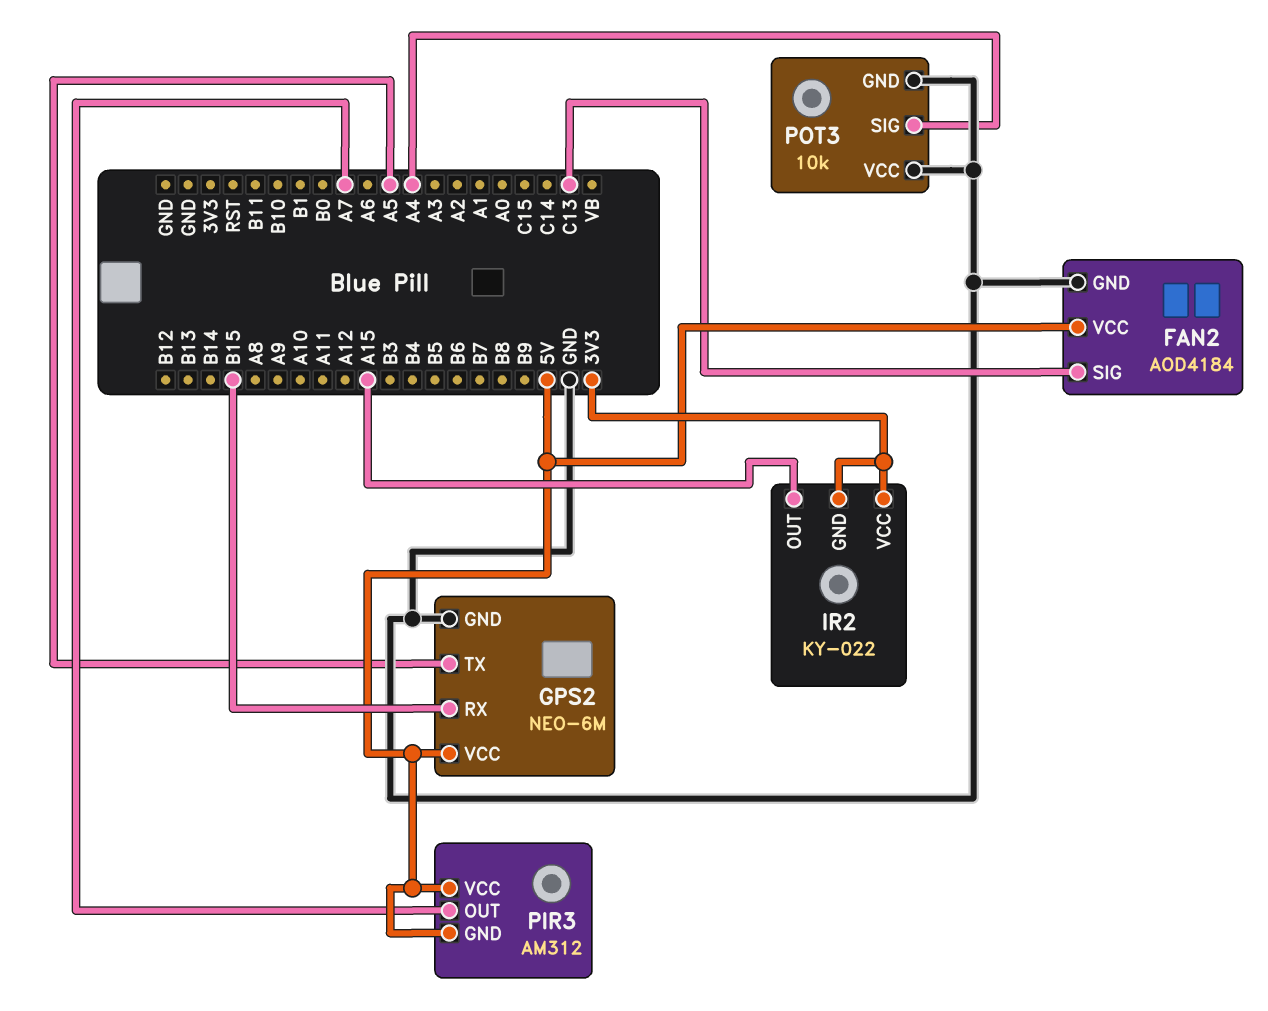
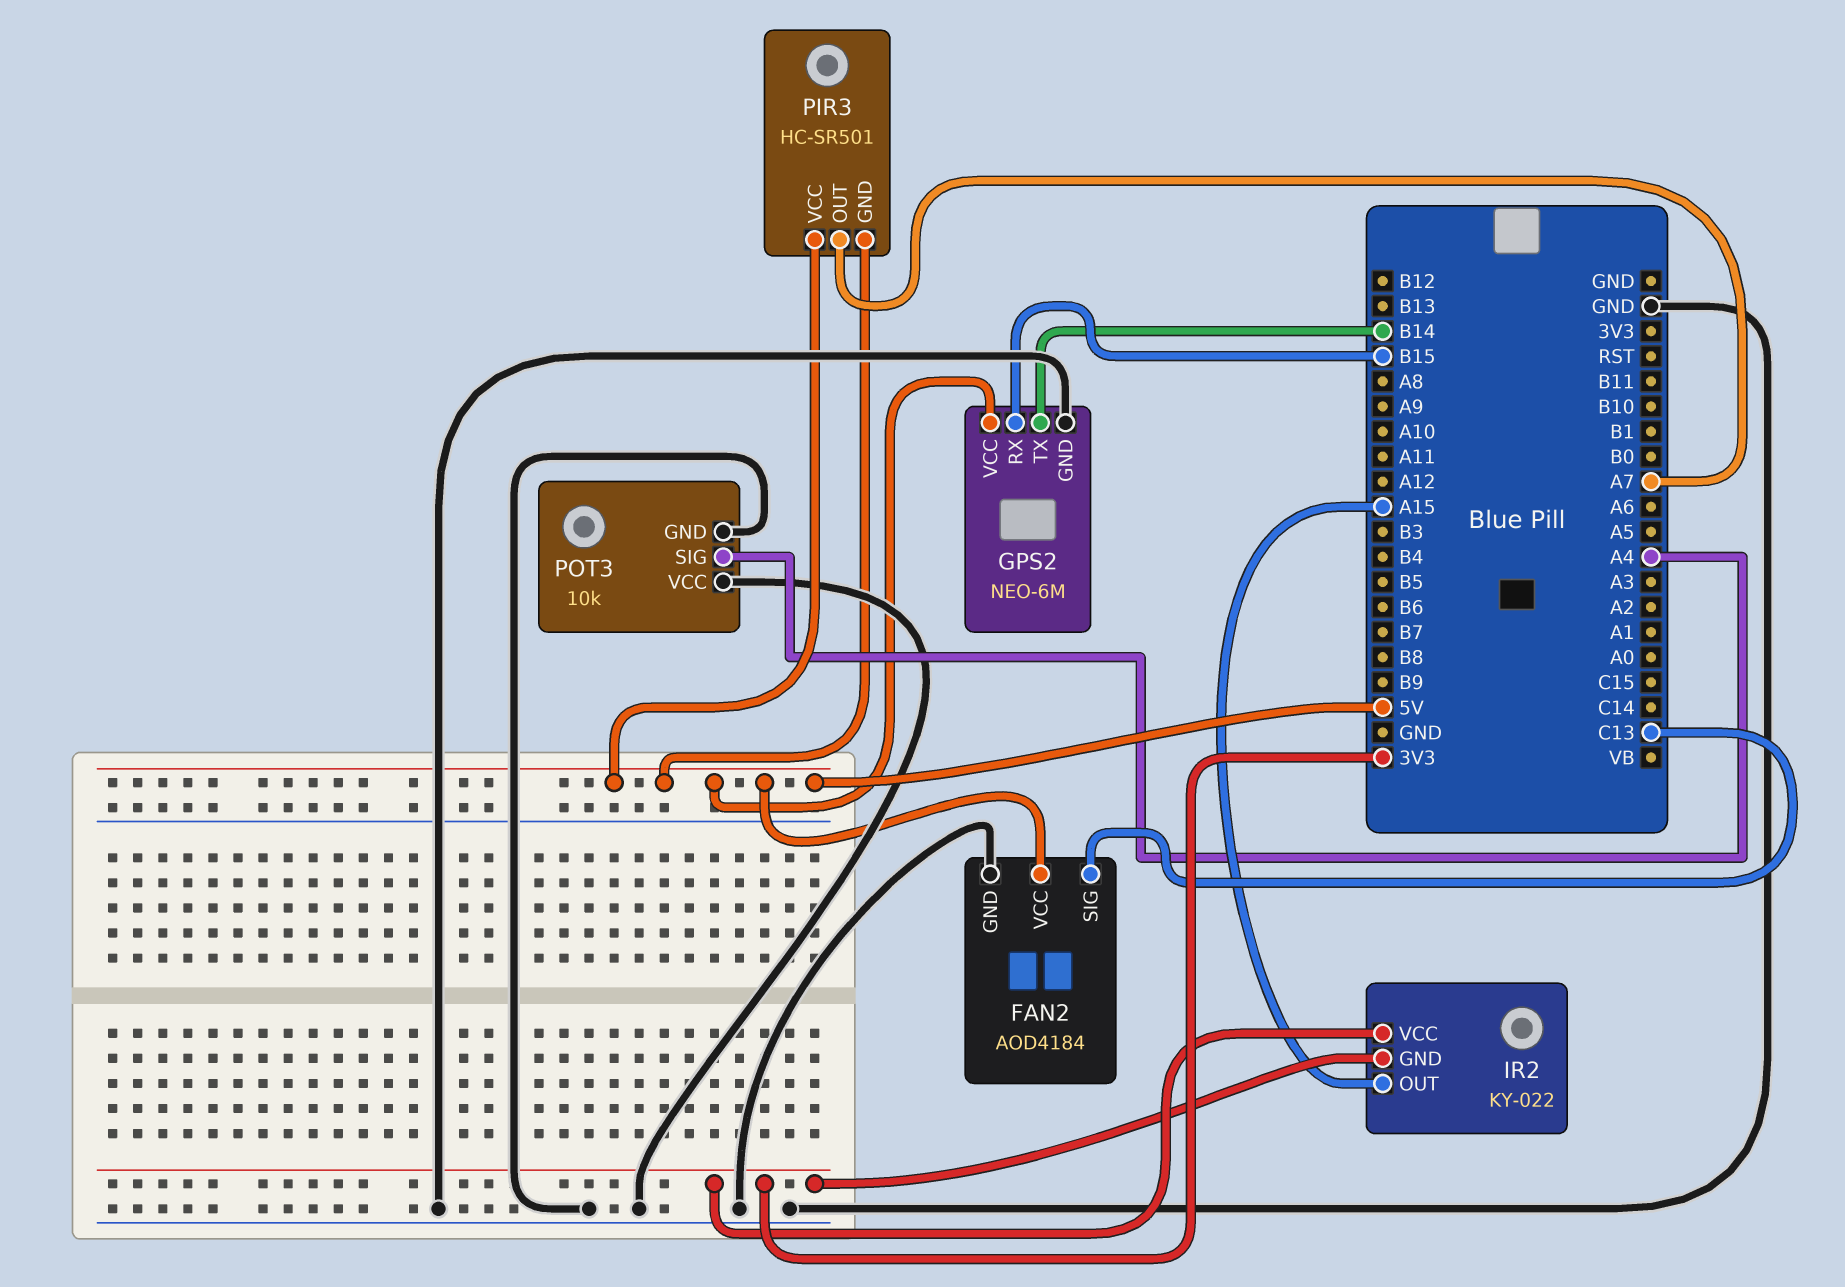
GPS2 pin TX: A5 -> B14
PIR3: AM312 -> HC-SR501

